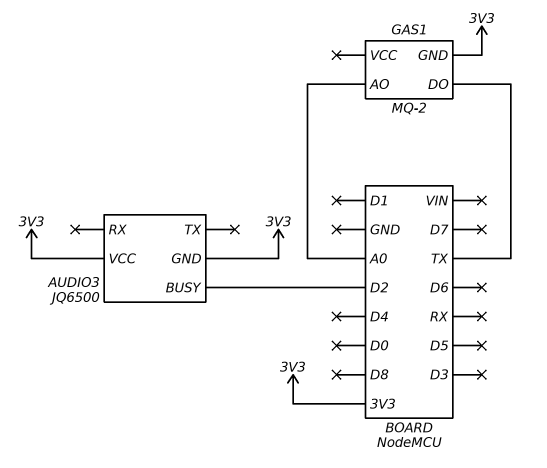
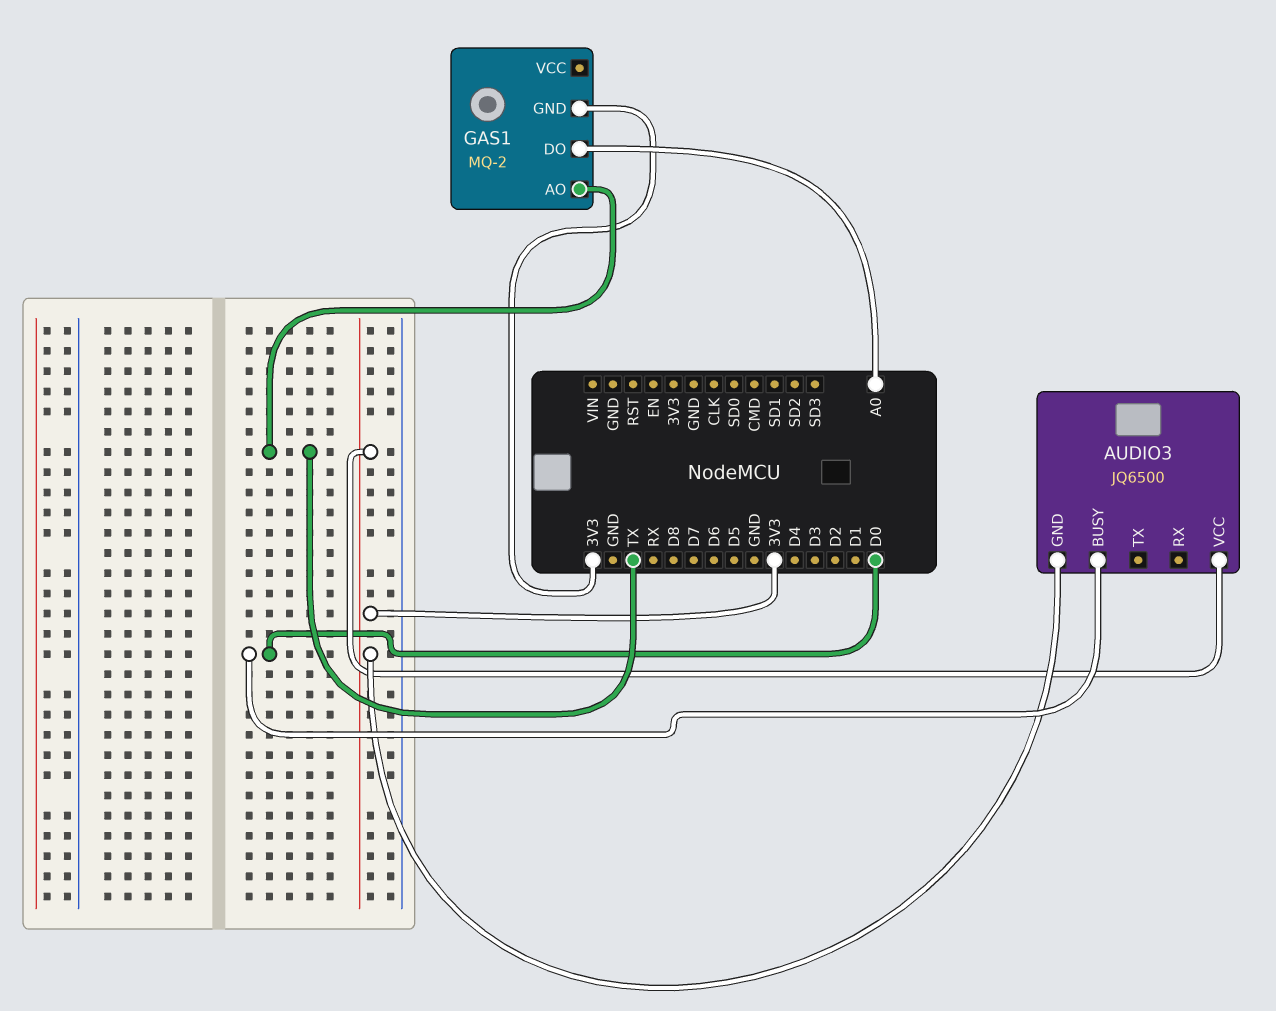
AUDIO3 pin BUSY: D2 -> D0
GAS1 pin AO: A0 -> TX
GAS1 pin DO: TX -> A0

